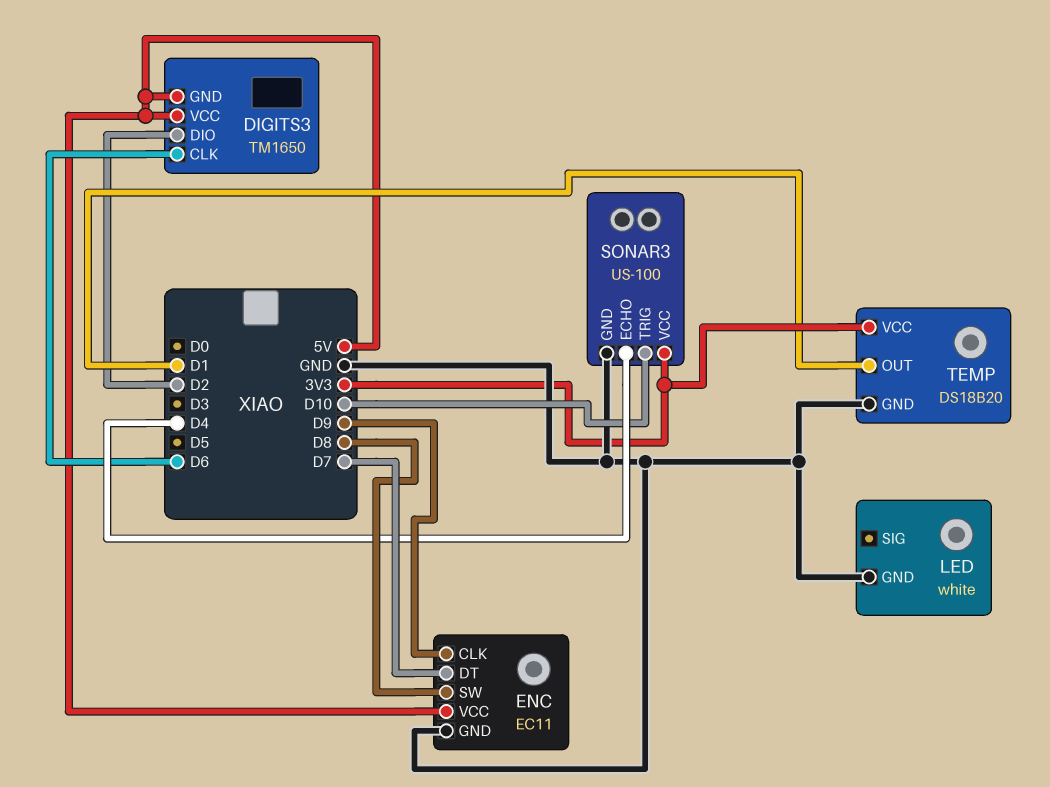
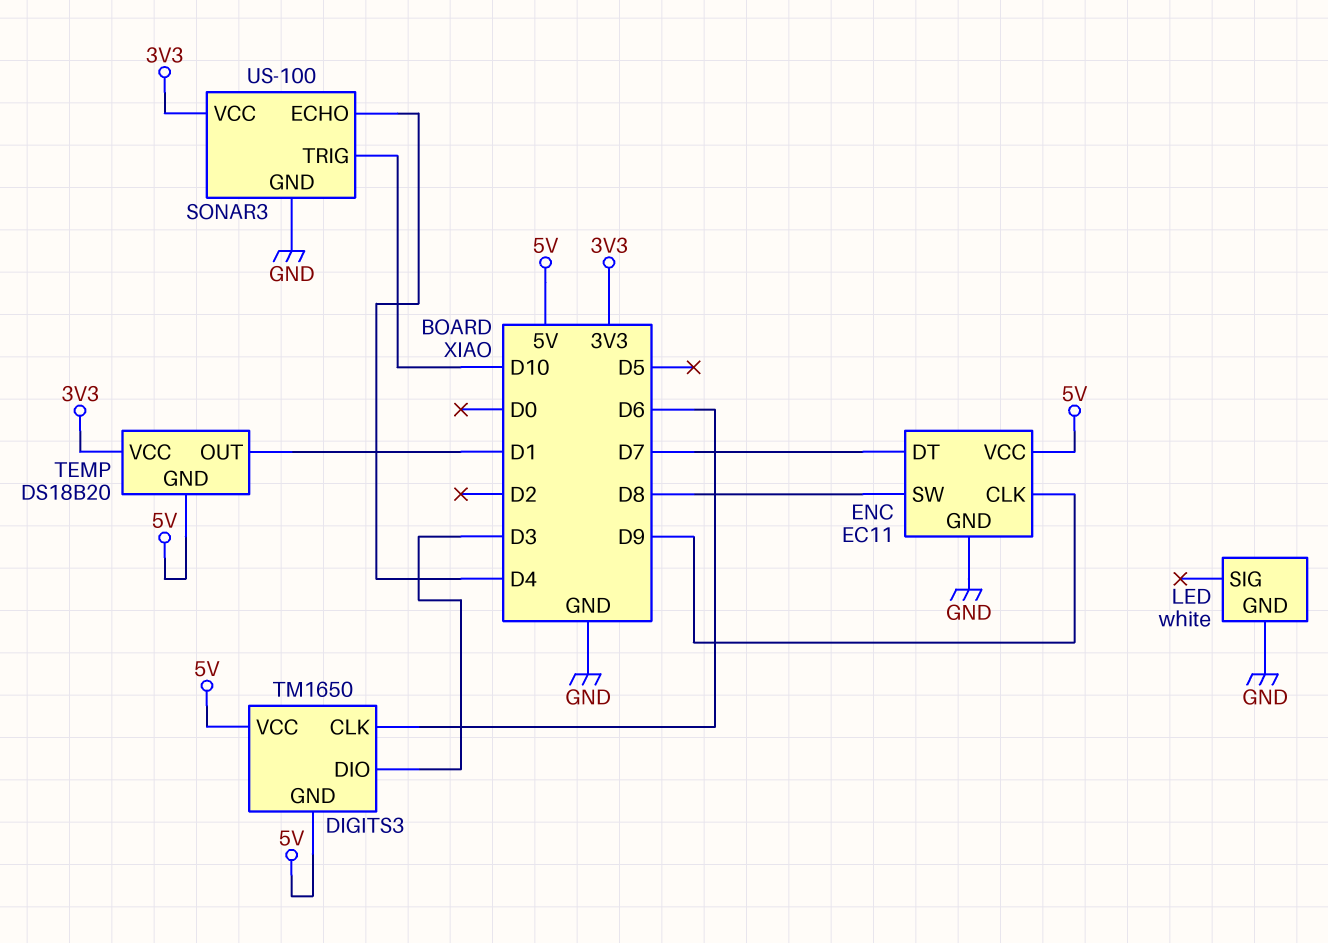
DIGITS3 pin DIO: D2 -> D3
TEMP pin GND: GND -> 5V

